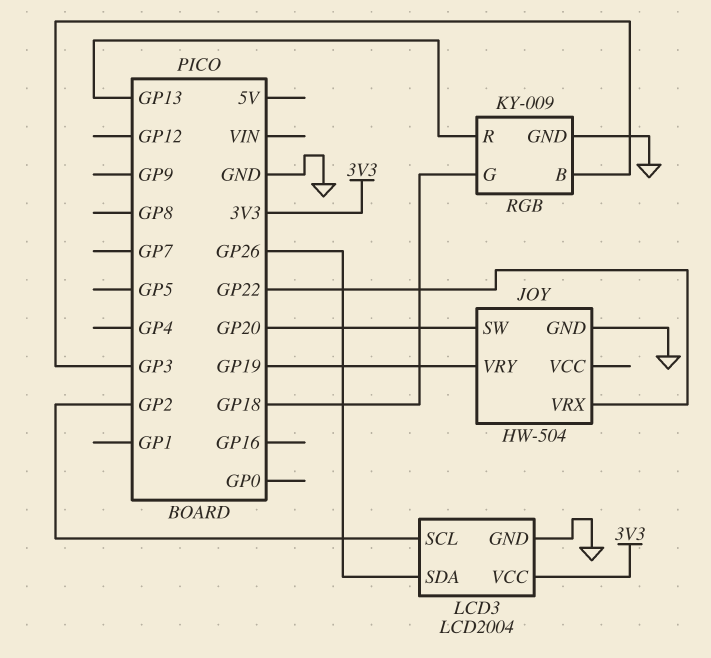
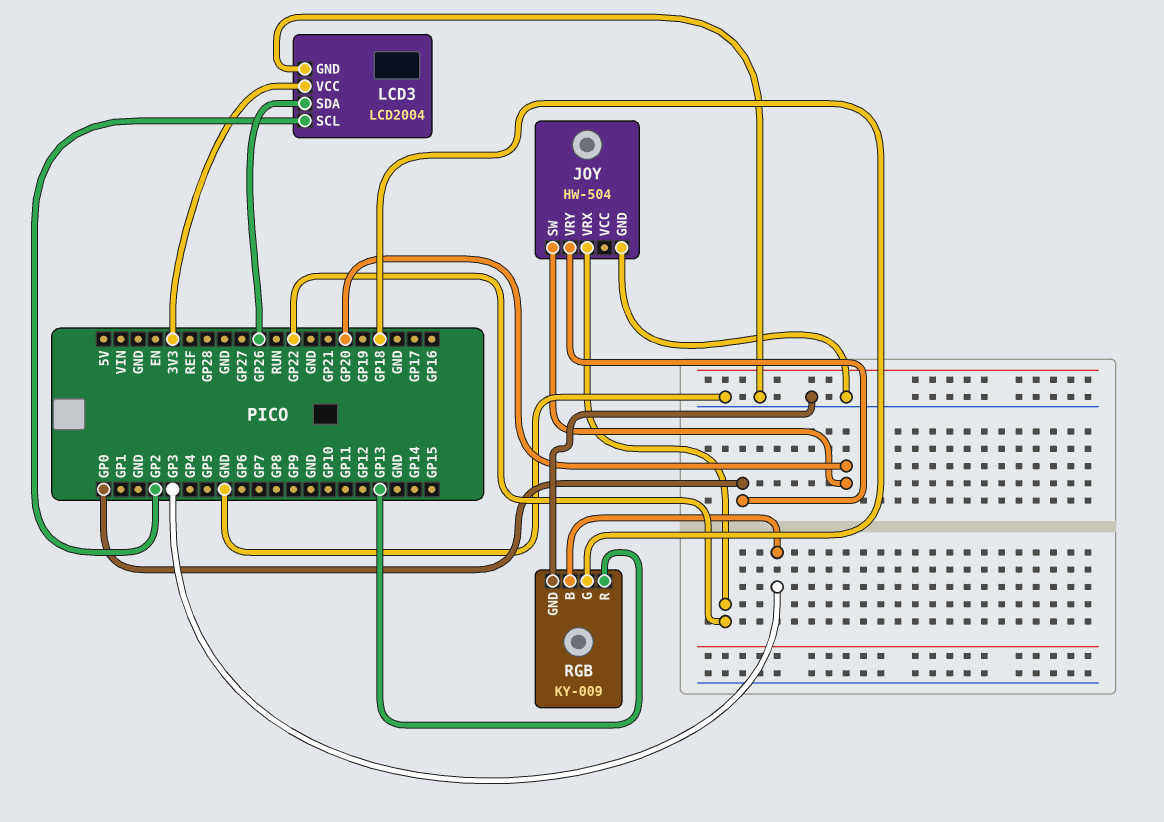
JOY pin VRY: GP19 -> GP0

